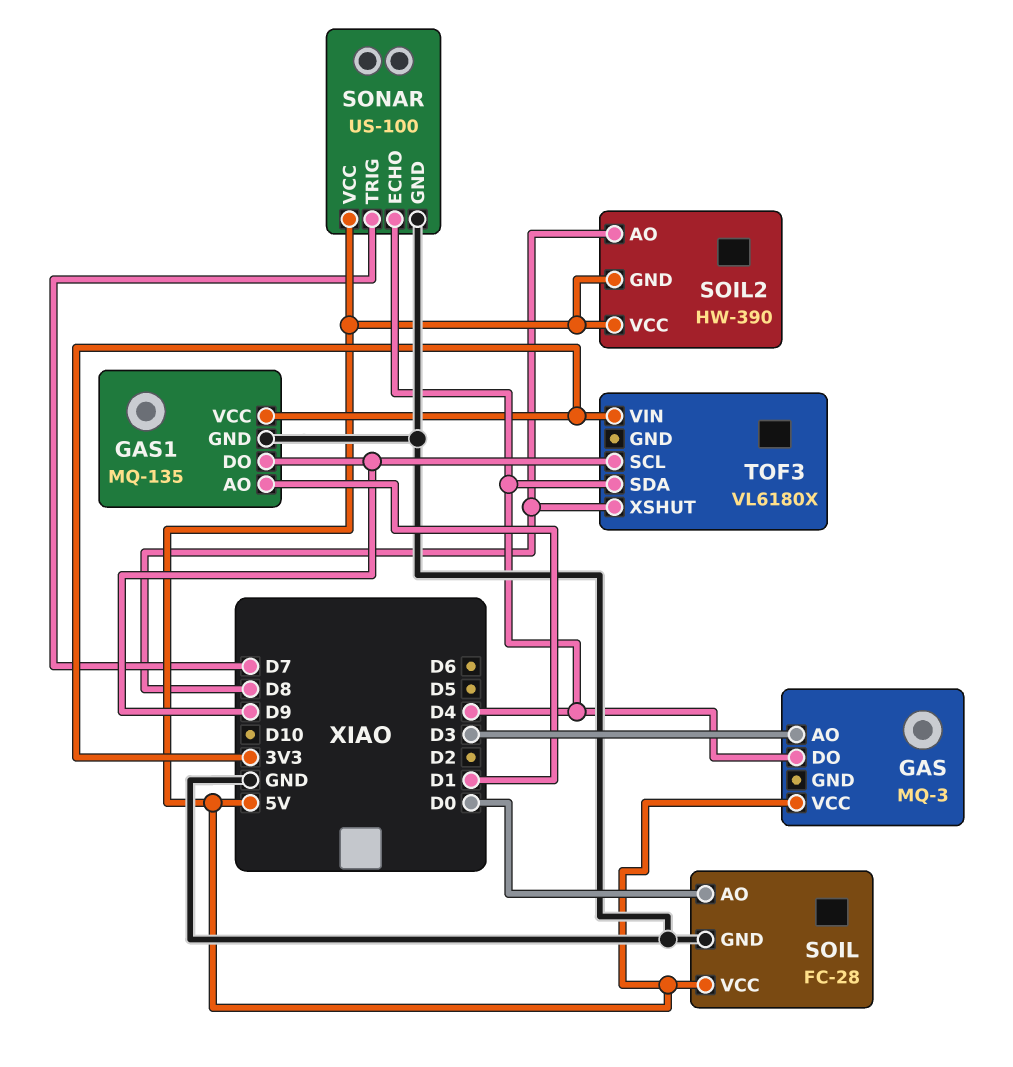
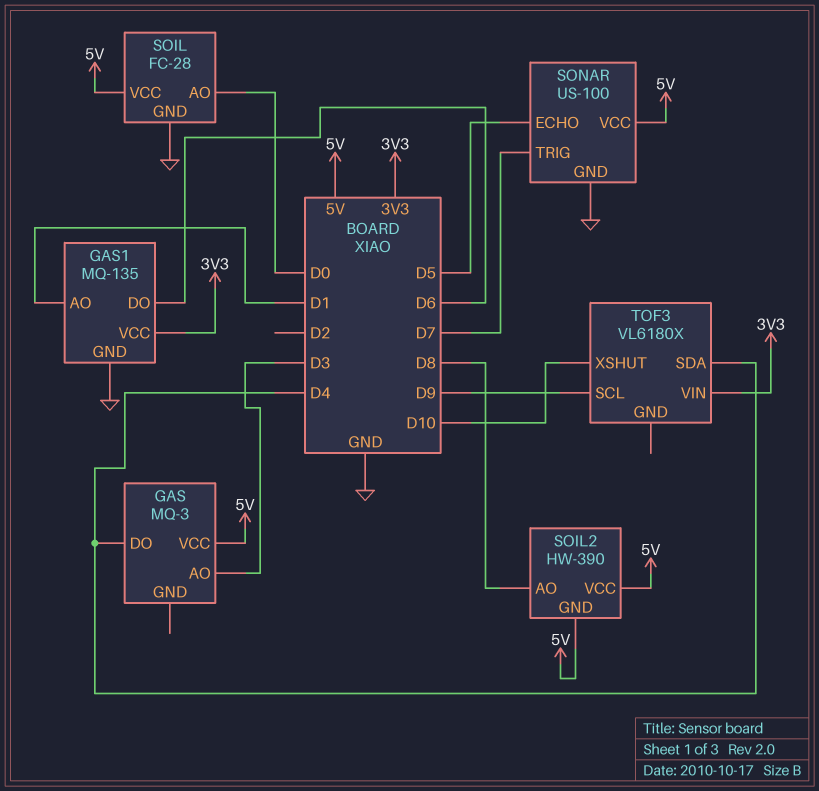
GAS1 pin DO: D9 -> D6
SONAR pin ECHO: D4 -> D5
TOF3 pin XSHUT: D8 -> D10

